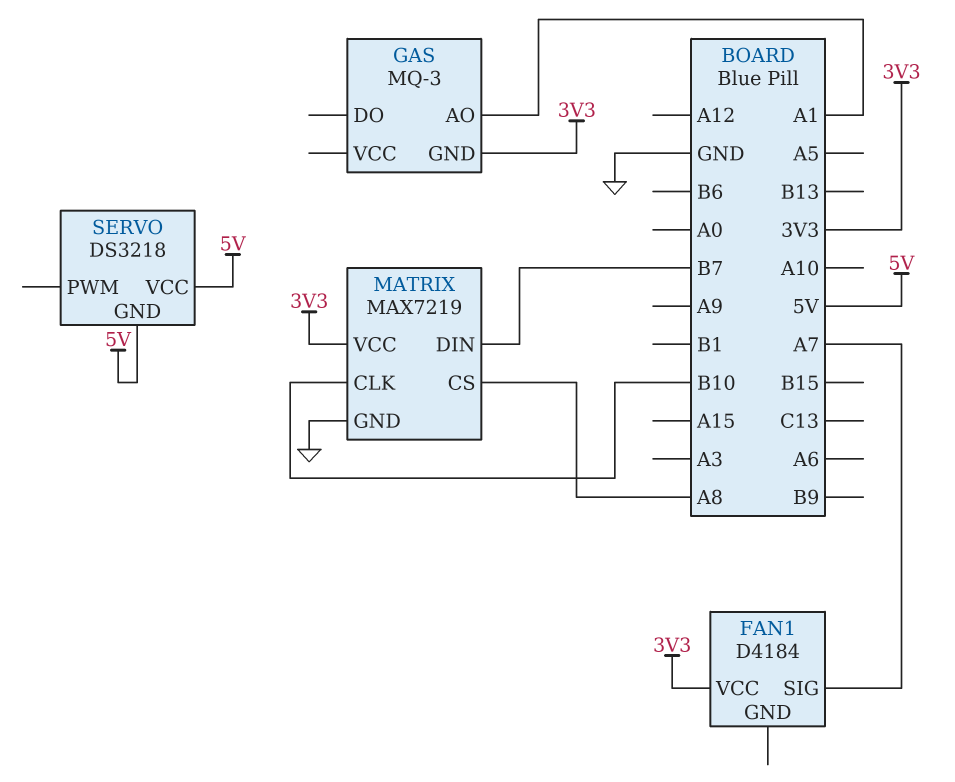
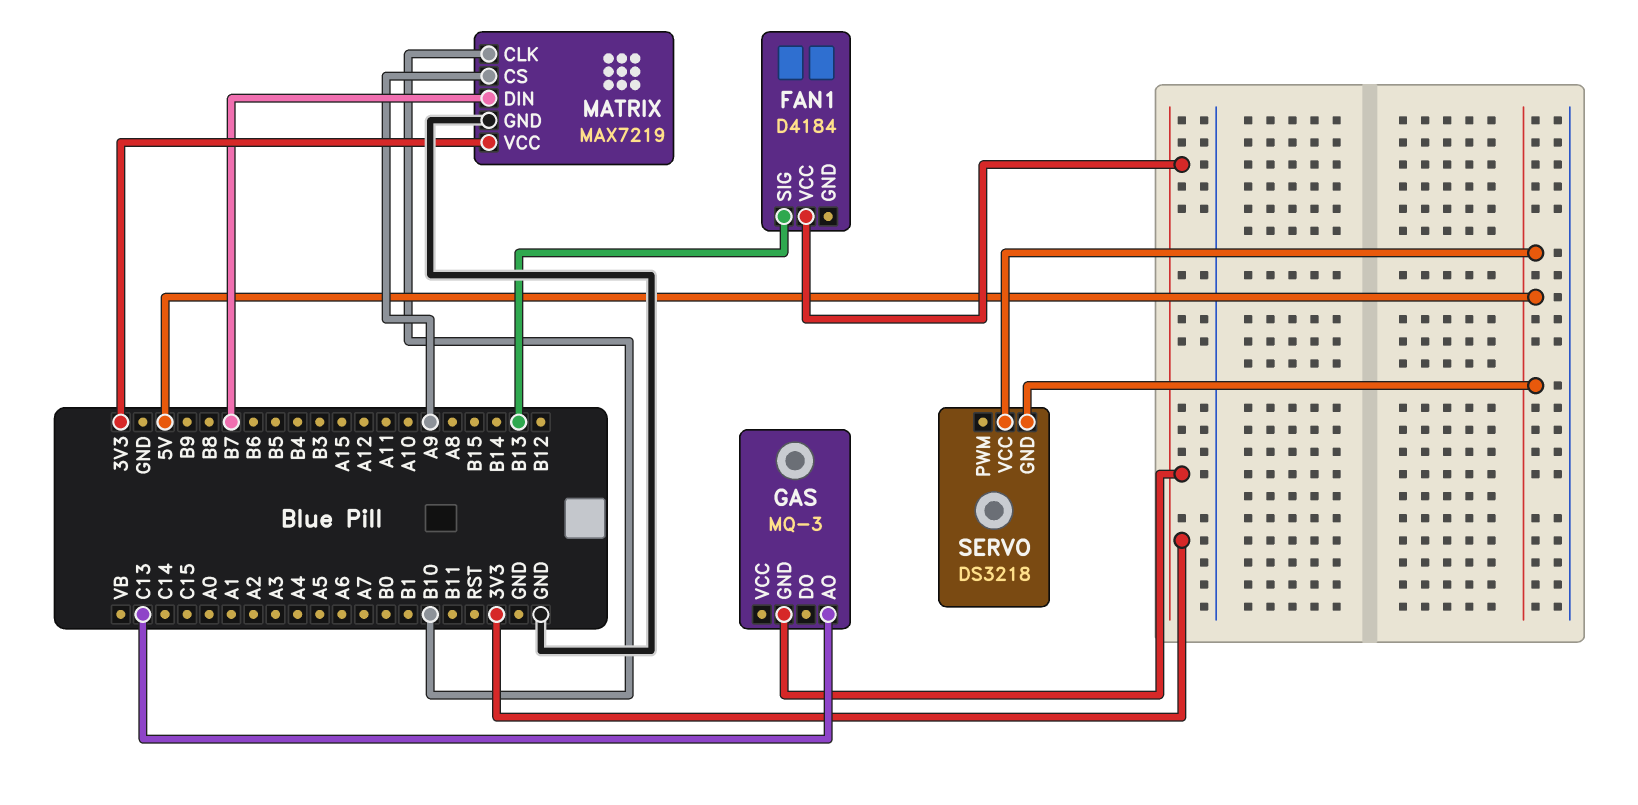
FAN1 pin SIG: A7 -> B13
GAS pin AO: A1 -> C13
MATRIX pin CS: A8 -> A9

